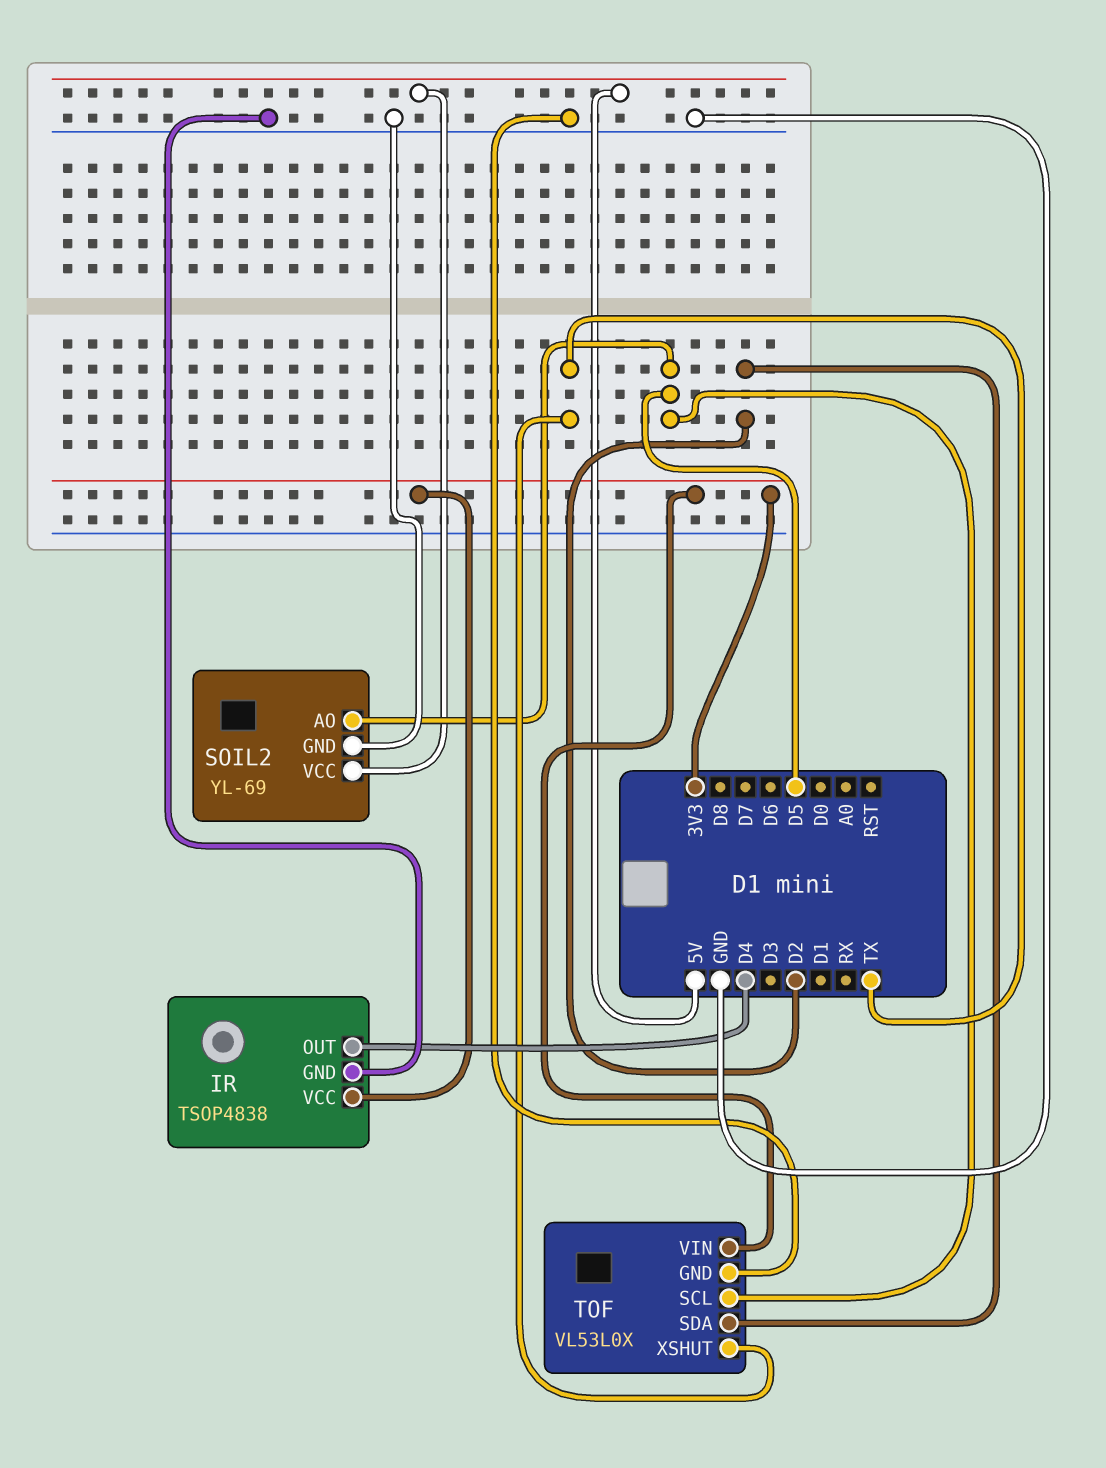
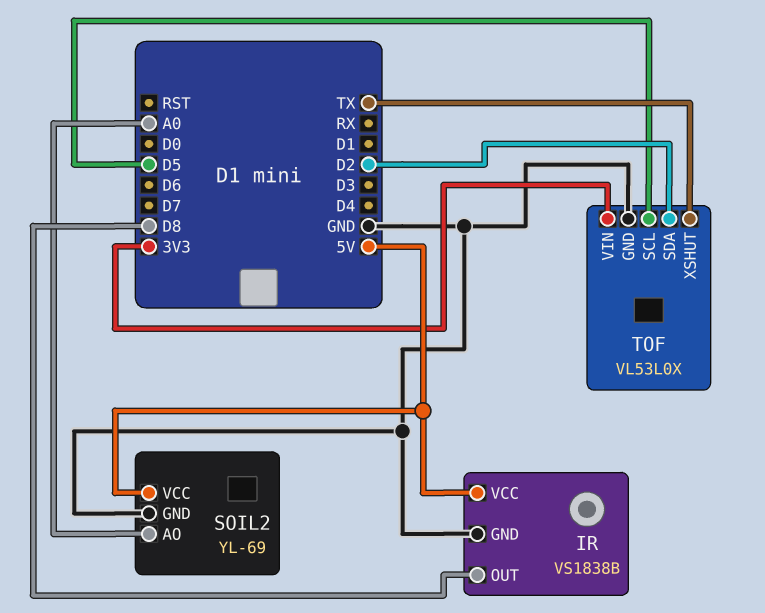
IR: TSOP4838 -> VS1838B
IR pin OUT: D4 -> D8
IR pin VCC: 3V3 -> 5V
SOIL2 pin AO: D5 -> A0

